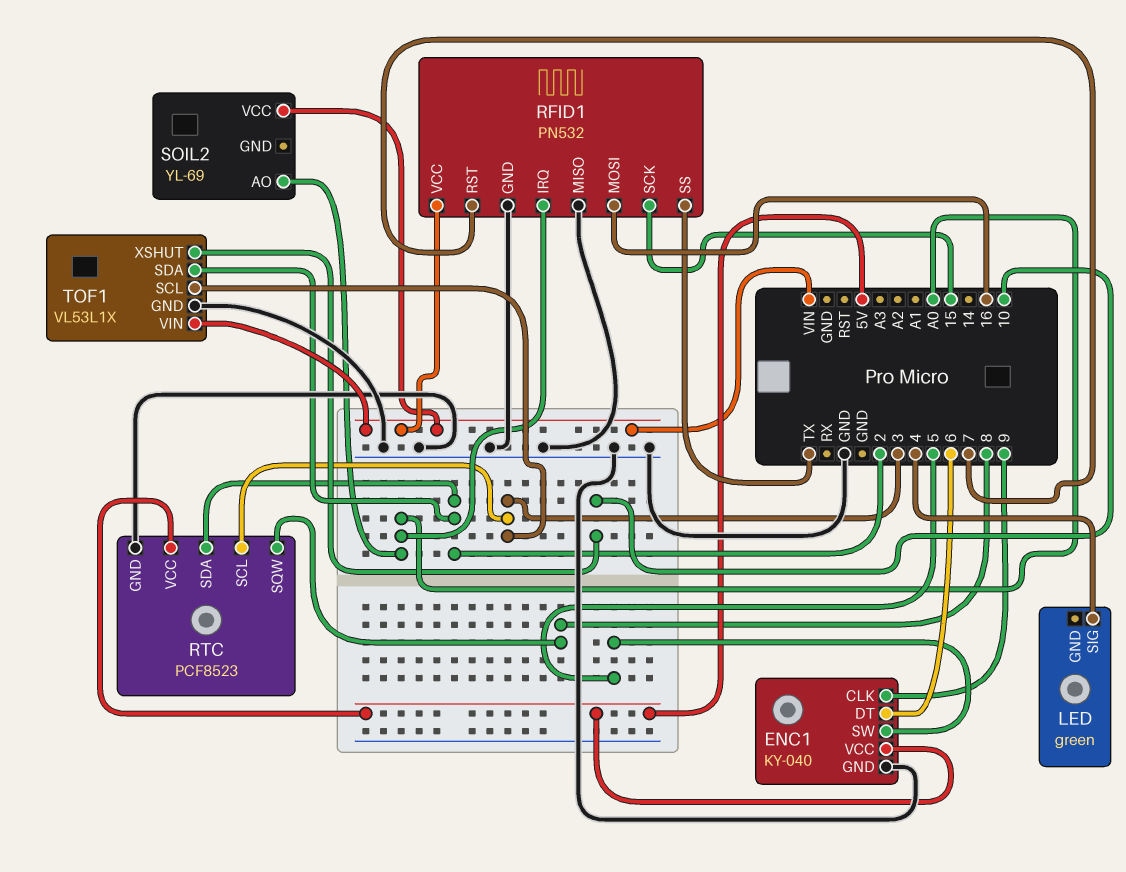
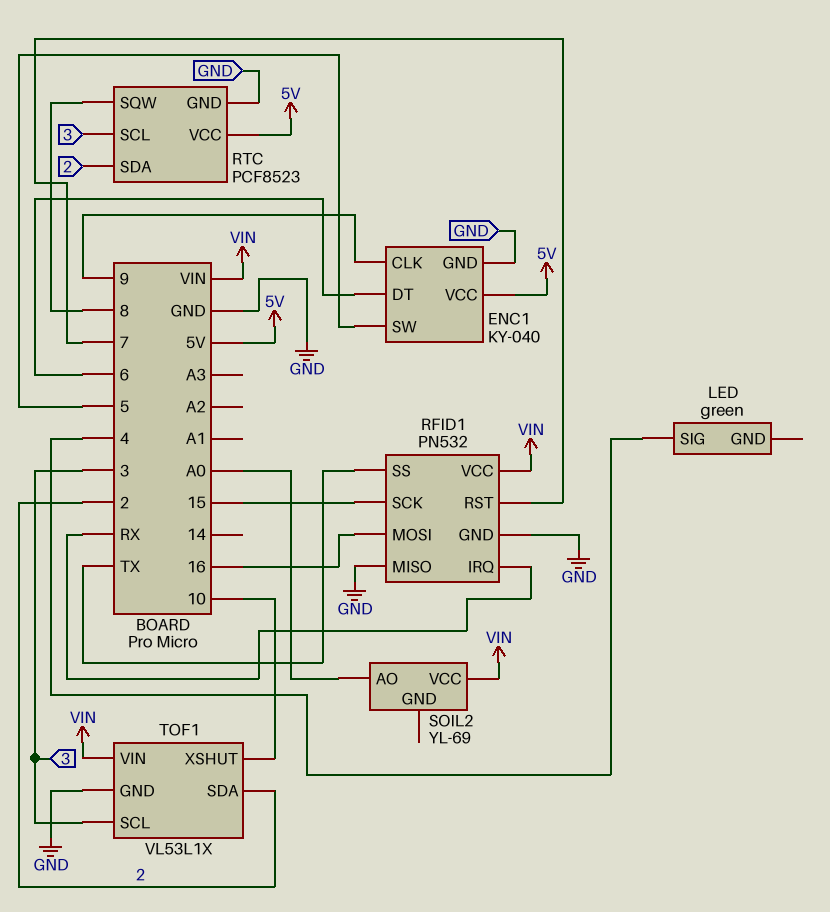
RFID1 pin IRQ: A0 -> RX

